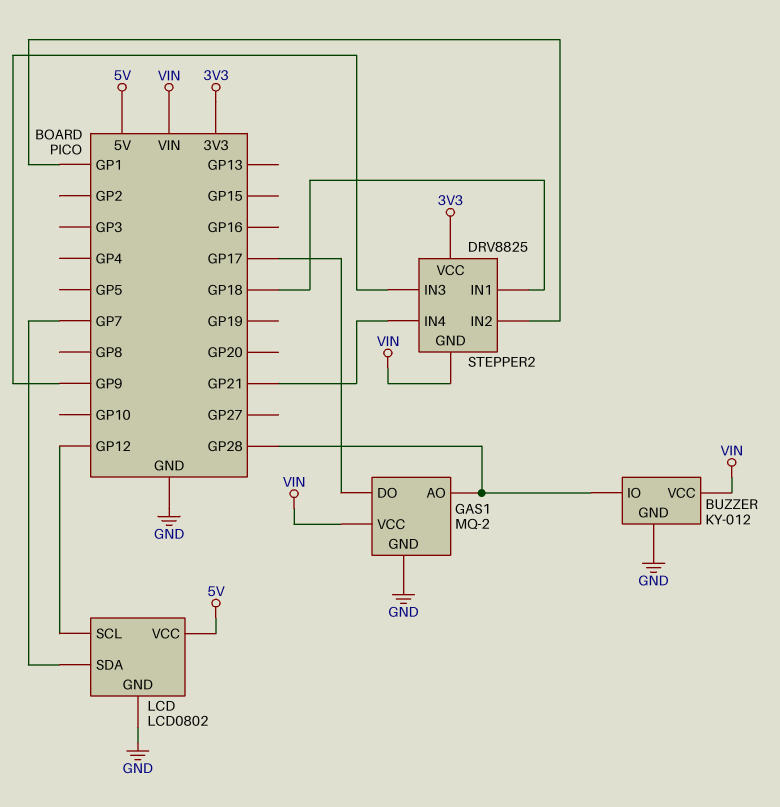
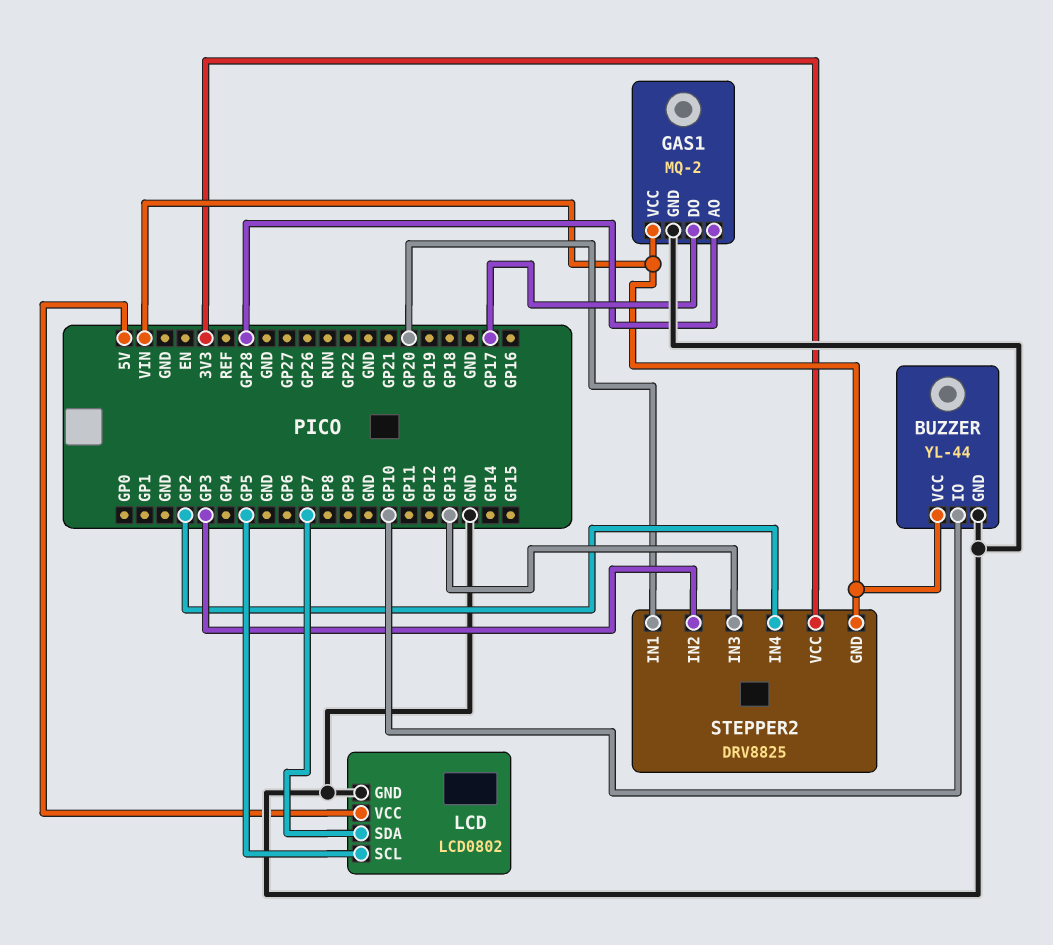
BUZZER: KY-012 -> YL-44
BUZZER pin IO: GP28 -> GP10
LCD pin SCL: GP12 -> GP5
STEPPER2 pin IN1: GP18 -> GP20
STEPPER2 pin IN2: GP1 -> GP3
STEPPER2 pin IN3: GP9 -> GP13
STEPPER2 pin IN4: GP21 -> GP2

